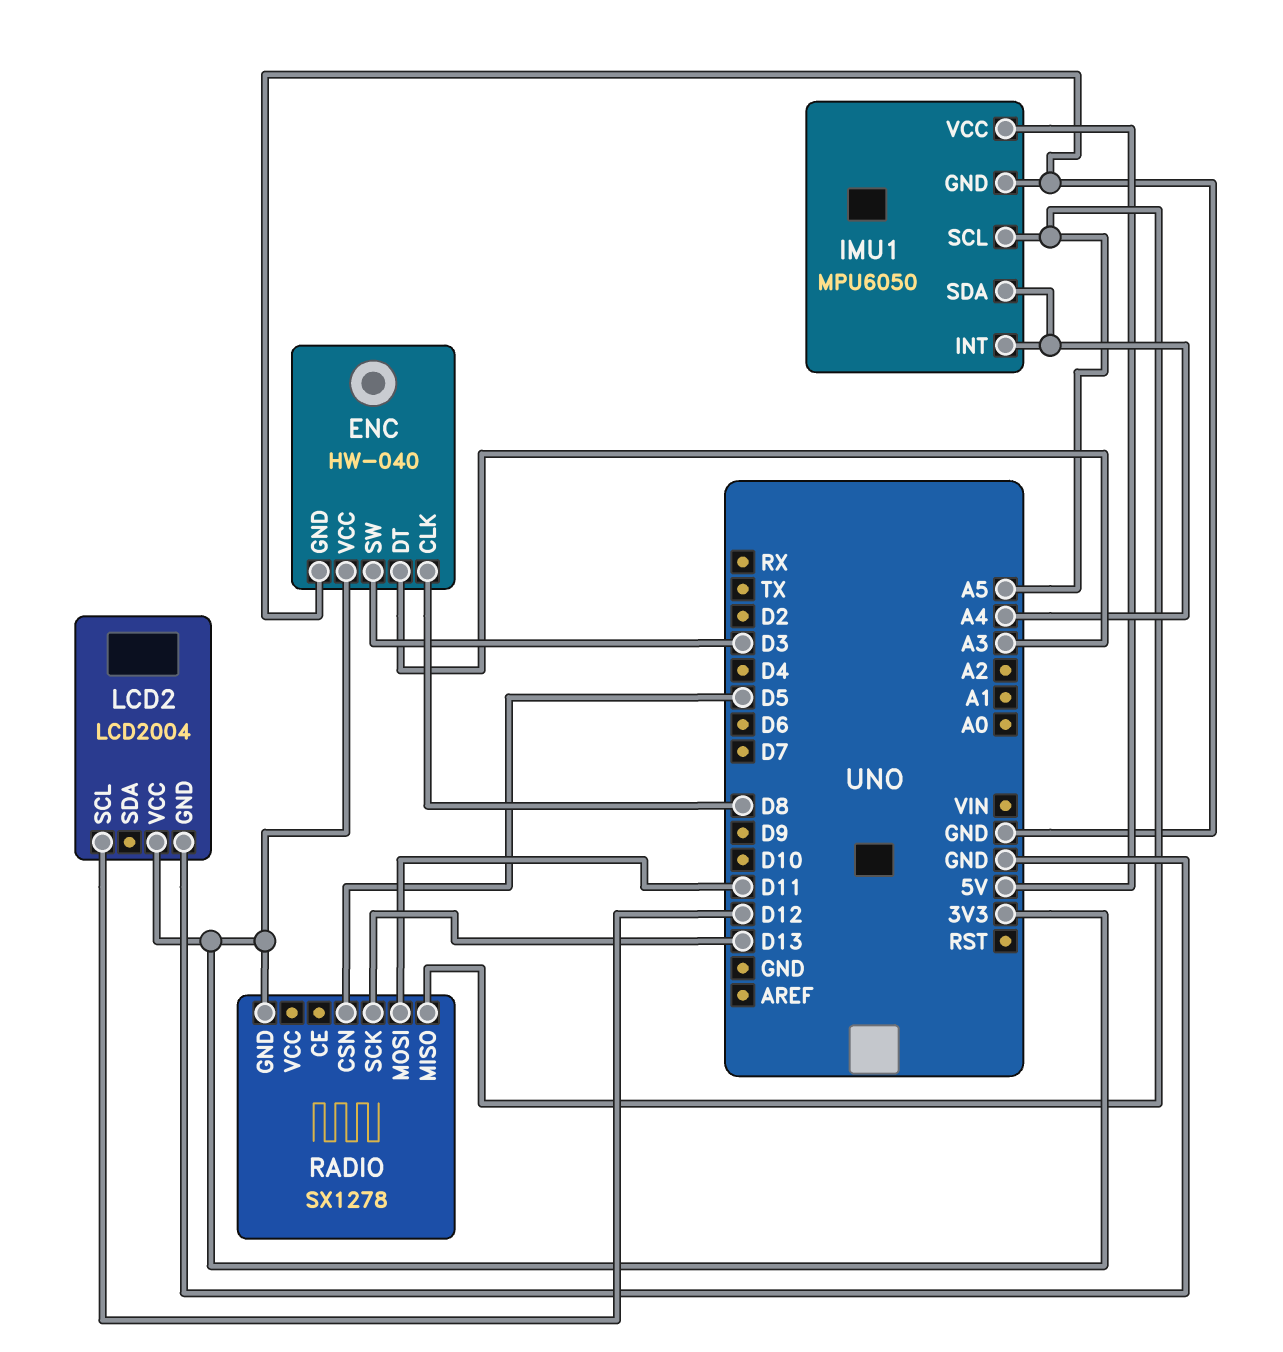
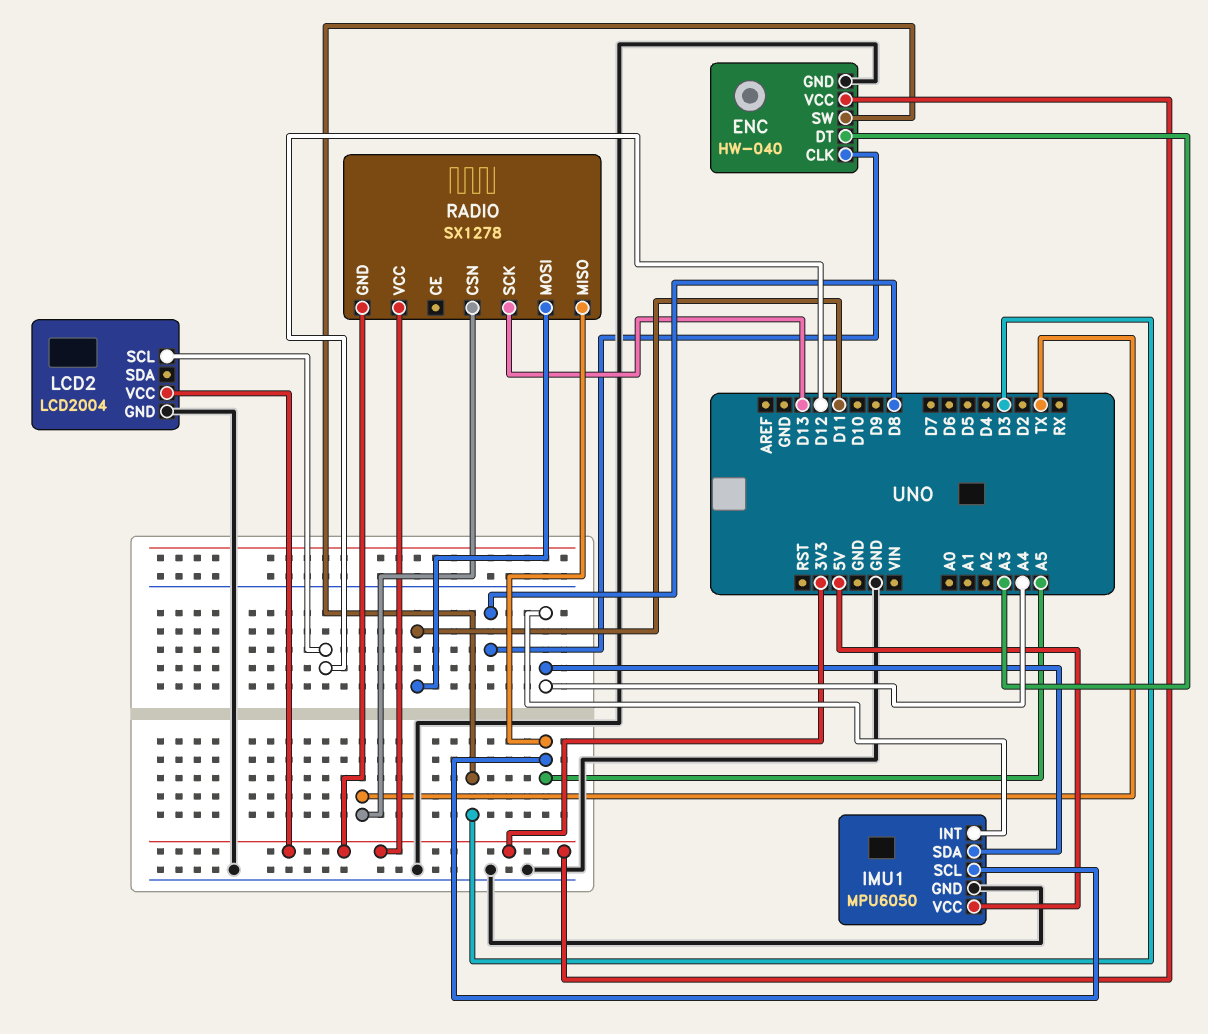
RADIO pin CSN: D5 -> TX
RADIO pin VCC: none -> 3V3

